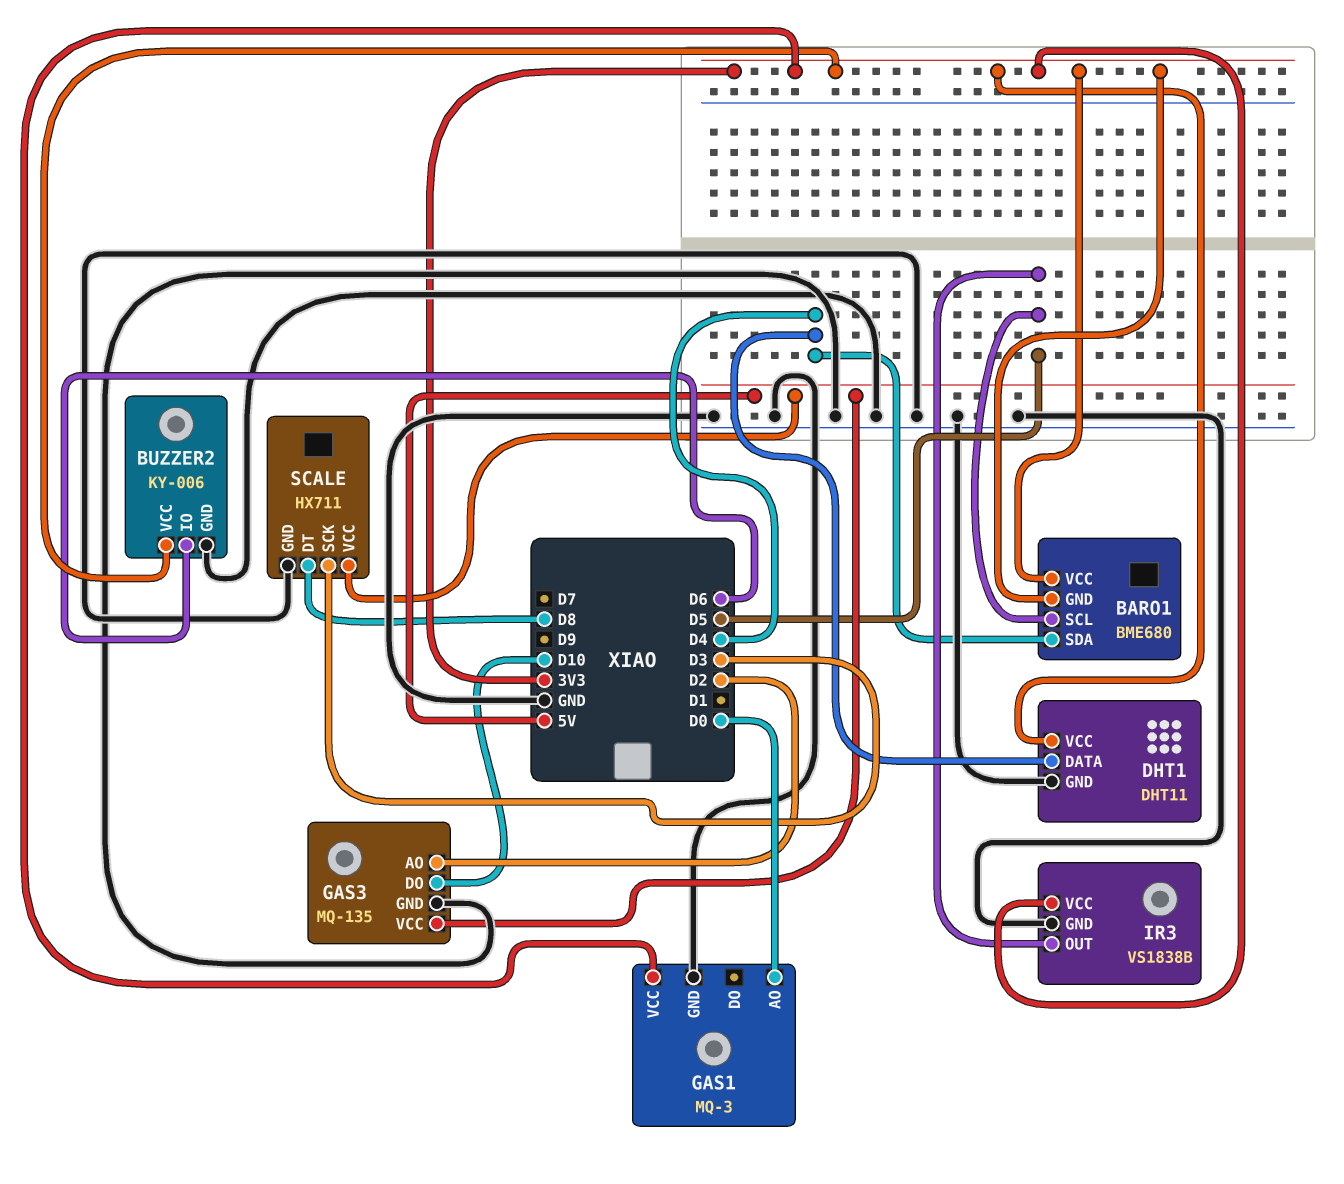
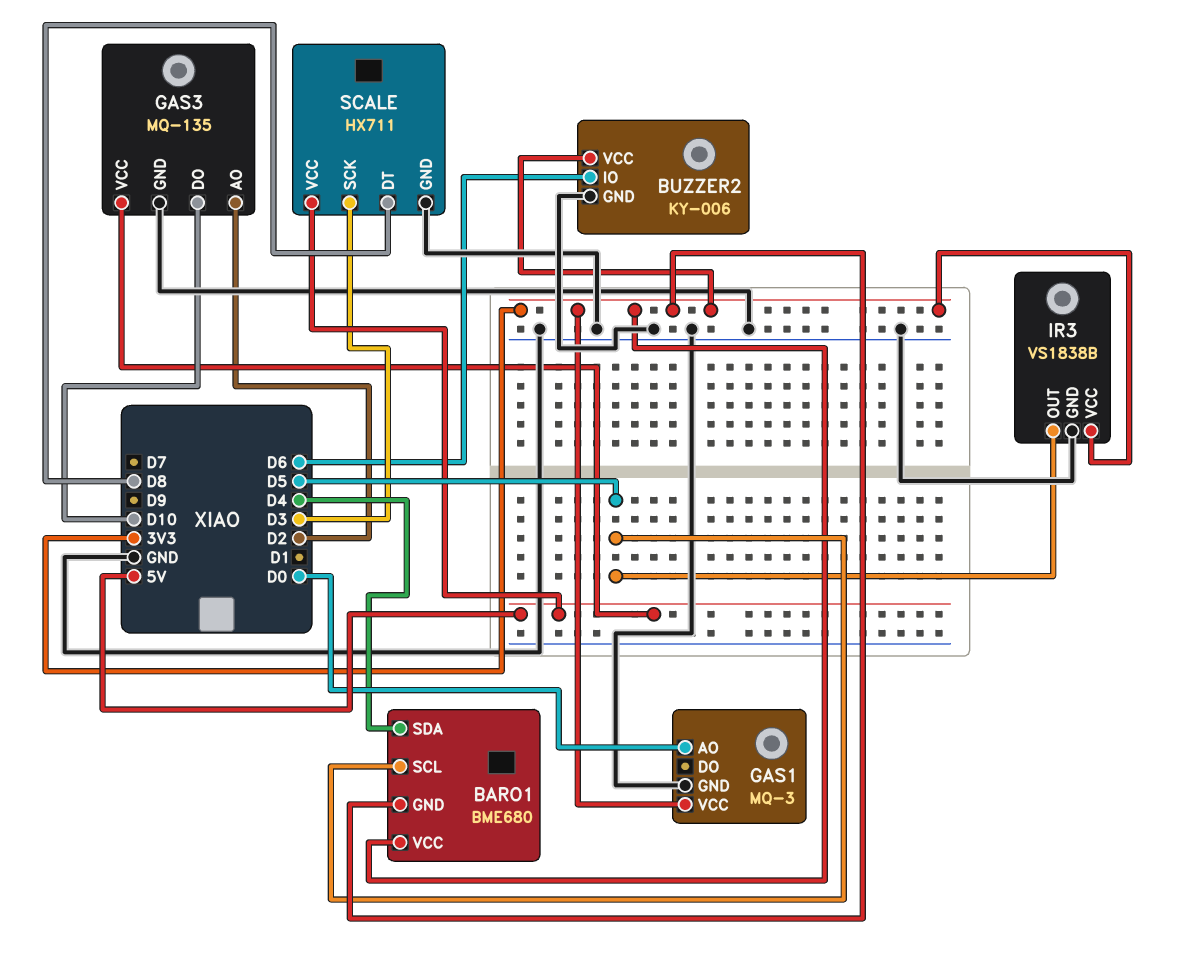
DHT1: DHT11 -> none
DHT1 pin DATA: D4 -> none
DHT1 pin GND: GND -> none
DHT1 pin VCC: 3V3 -> none

